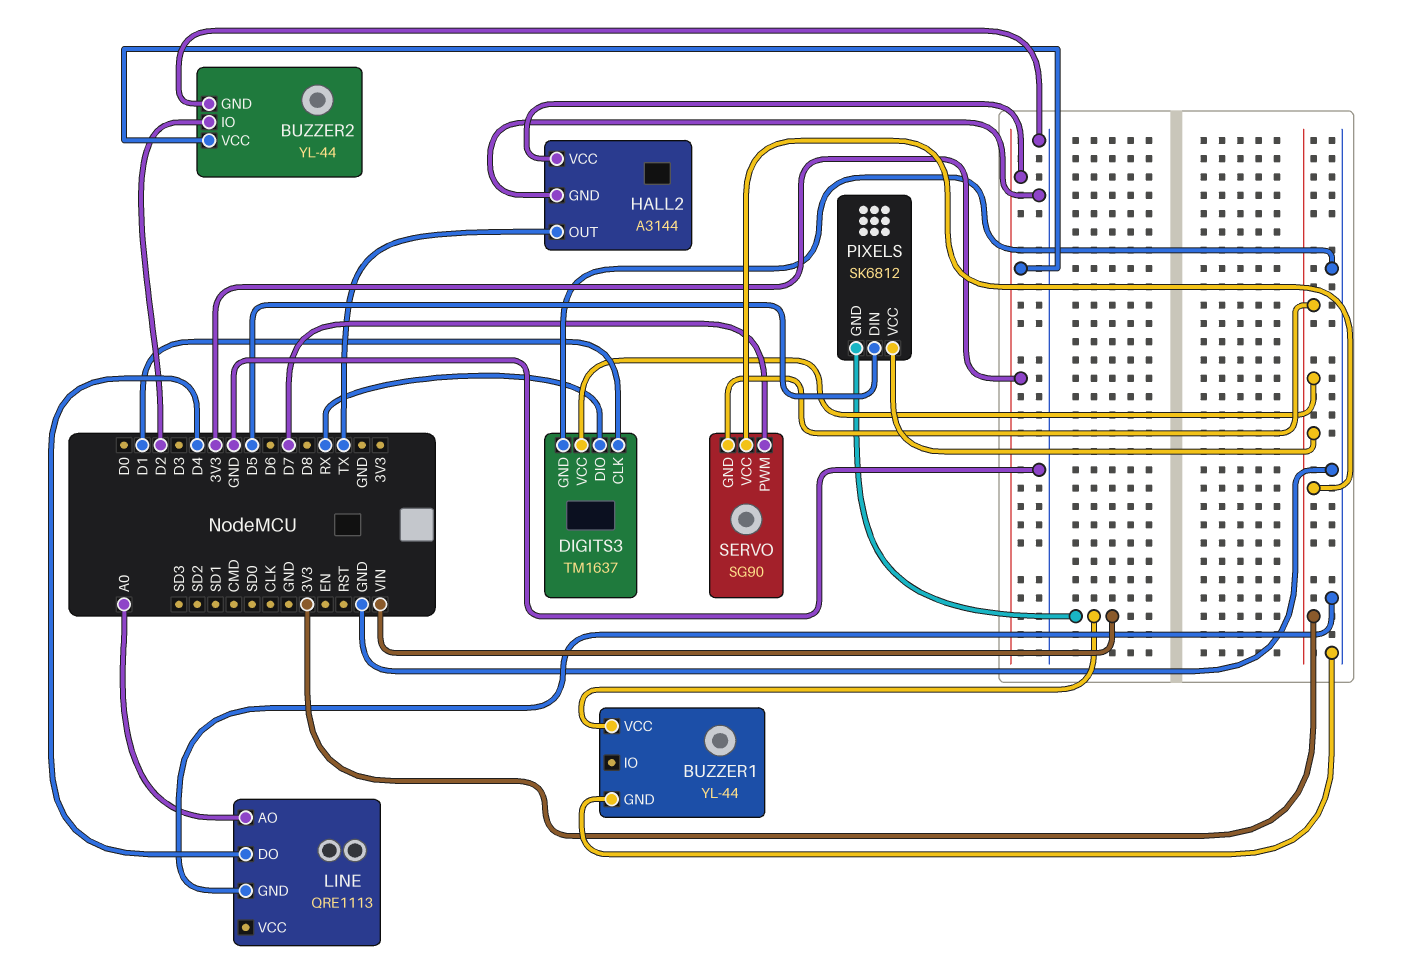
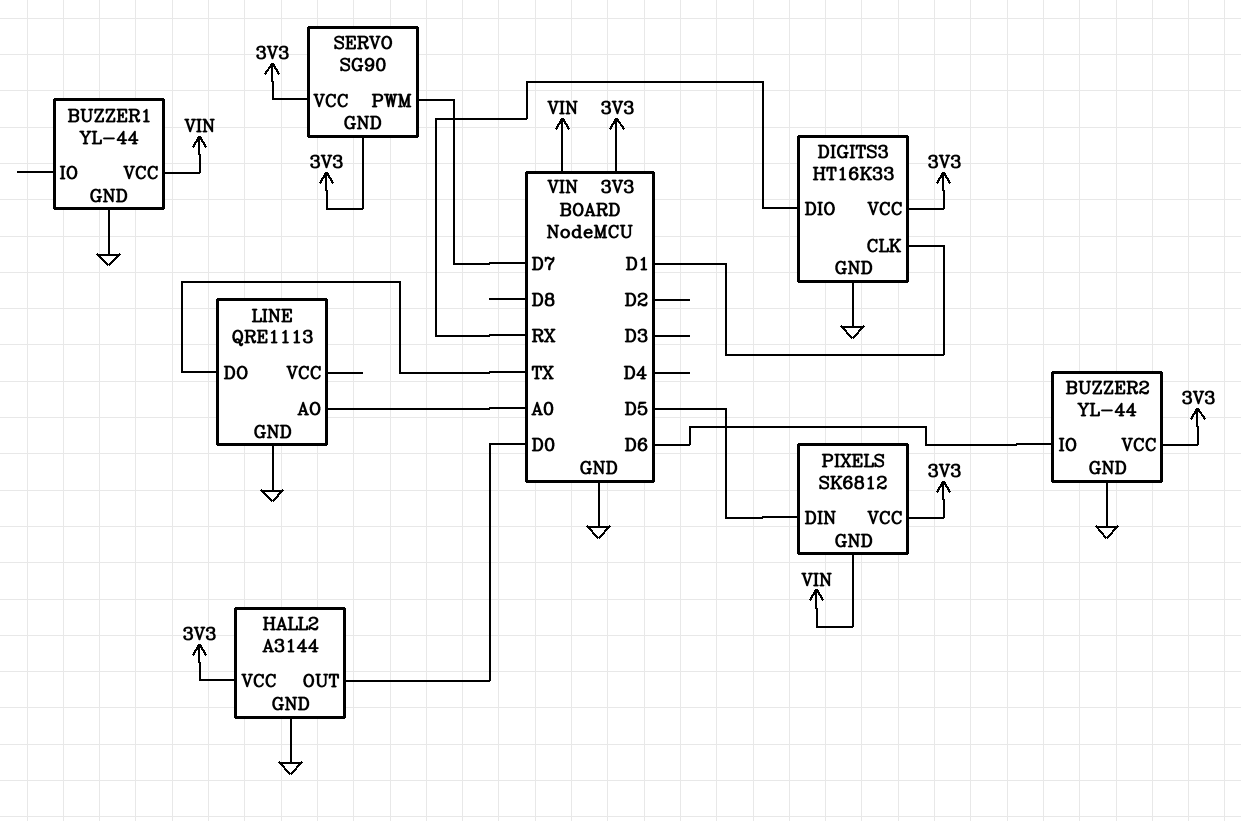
BUZZER2 pin IO: D2 -> D6
DIGITS3: TM1637 -> HT16K33
HALL2 pin OUT: TX -> D0
LINE pin DO: D4 -> TX

